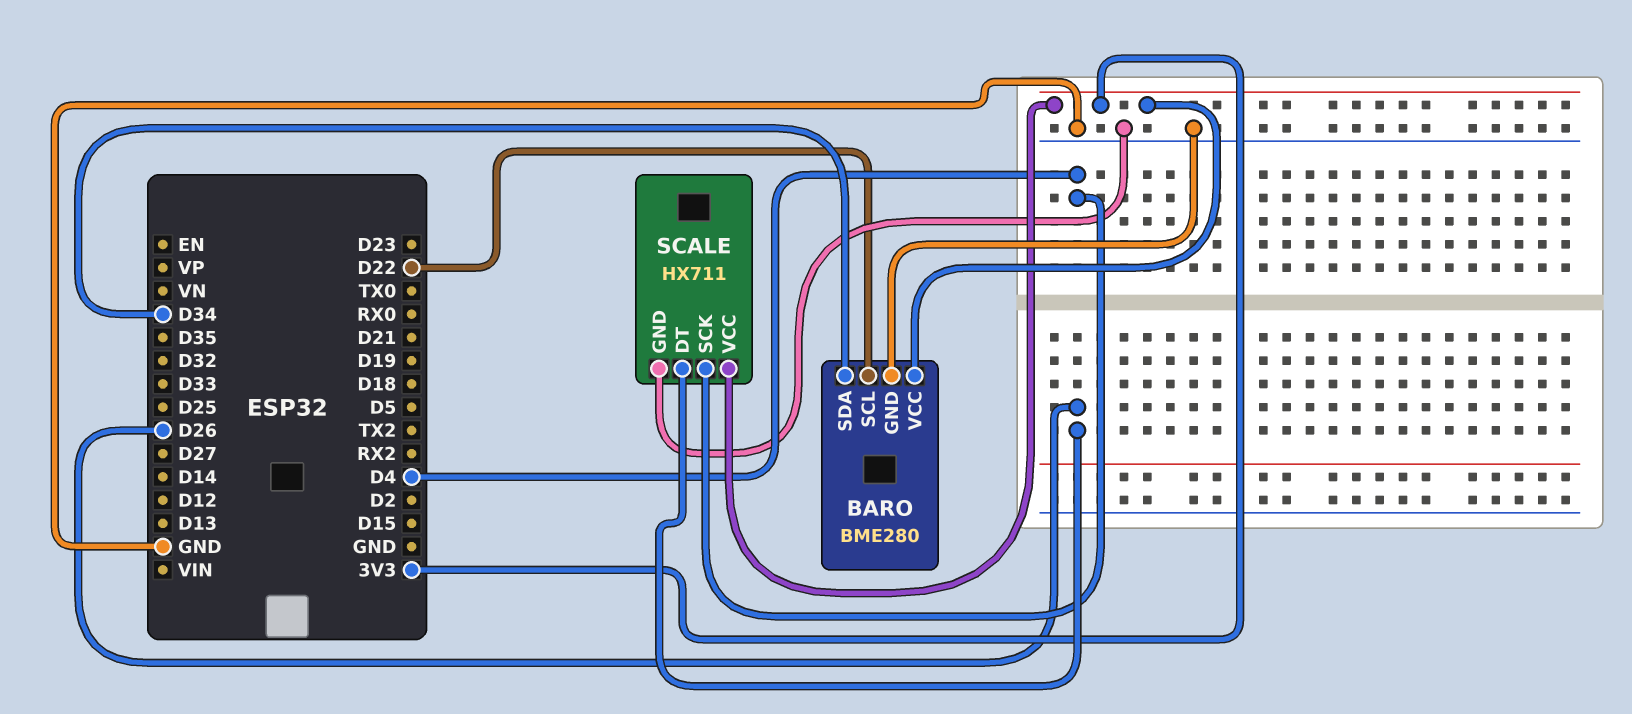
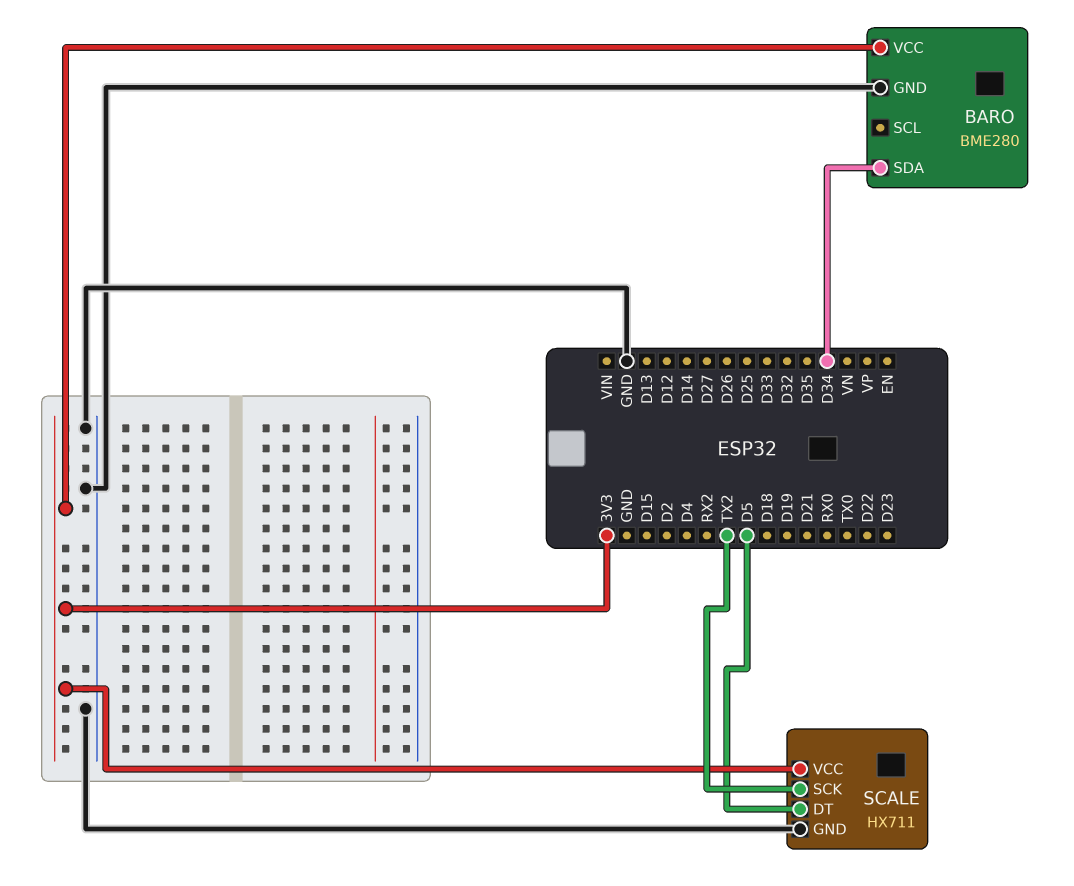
BARO pin SCL: D22 -> none
SCALE pin DT: D26 -> D5
SCALE pin SCK: D4 -> TX2

